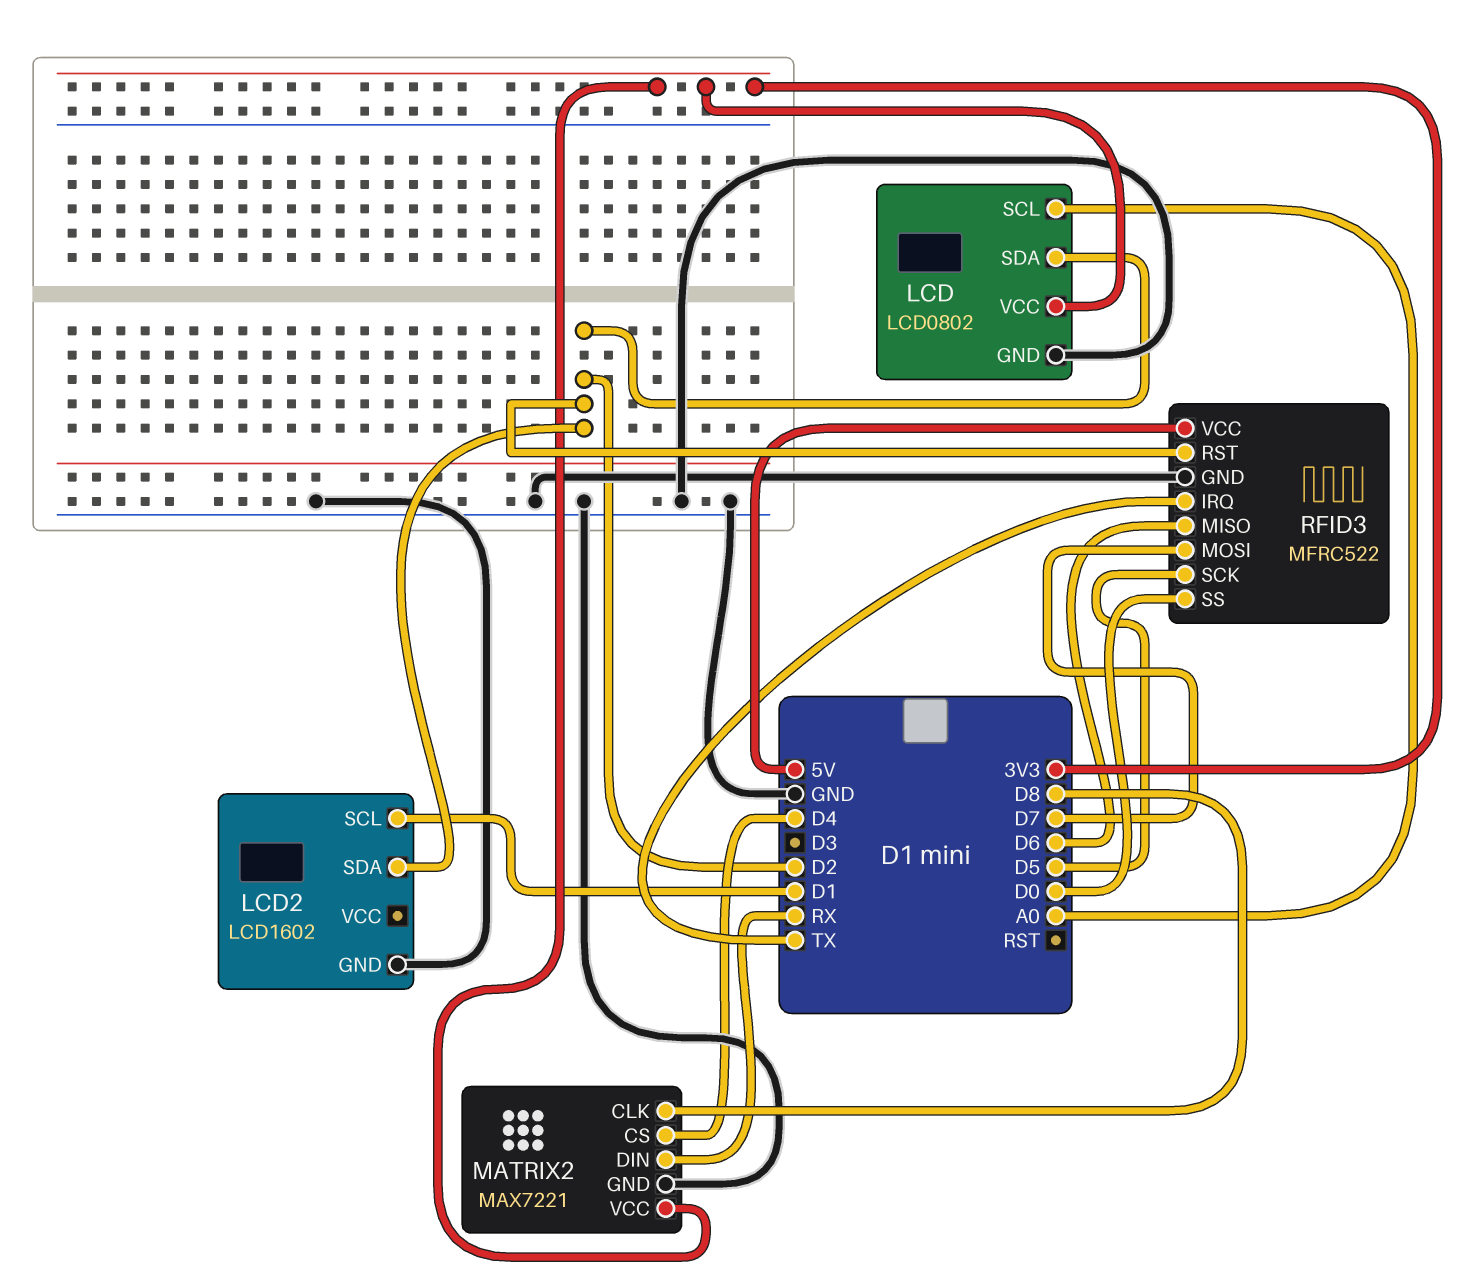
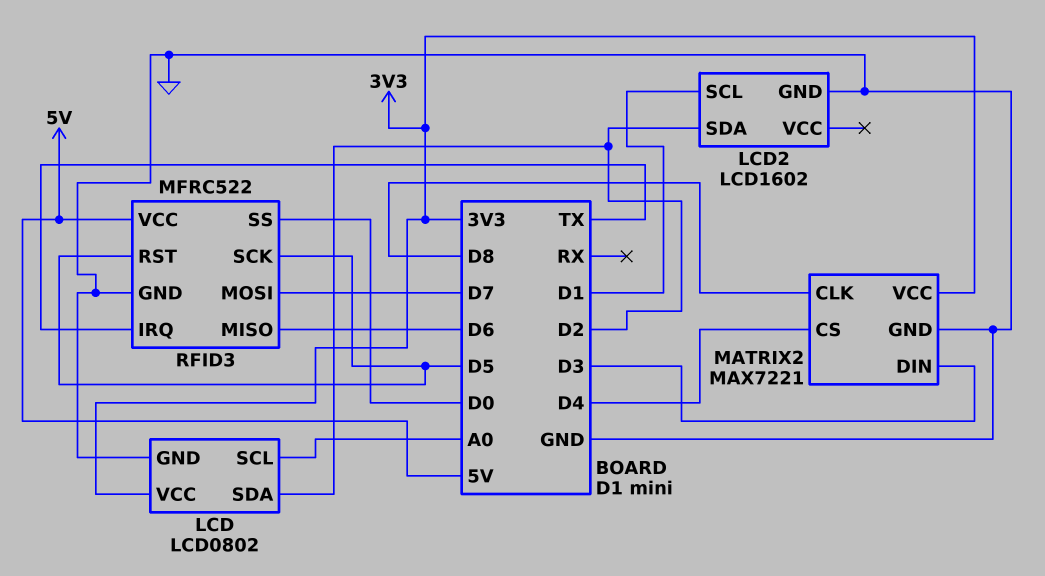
MATRIX2 pin DIN: RX -> D3
RFID3 pin RST: D2 -> D5

